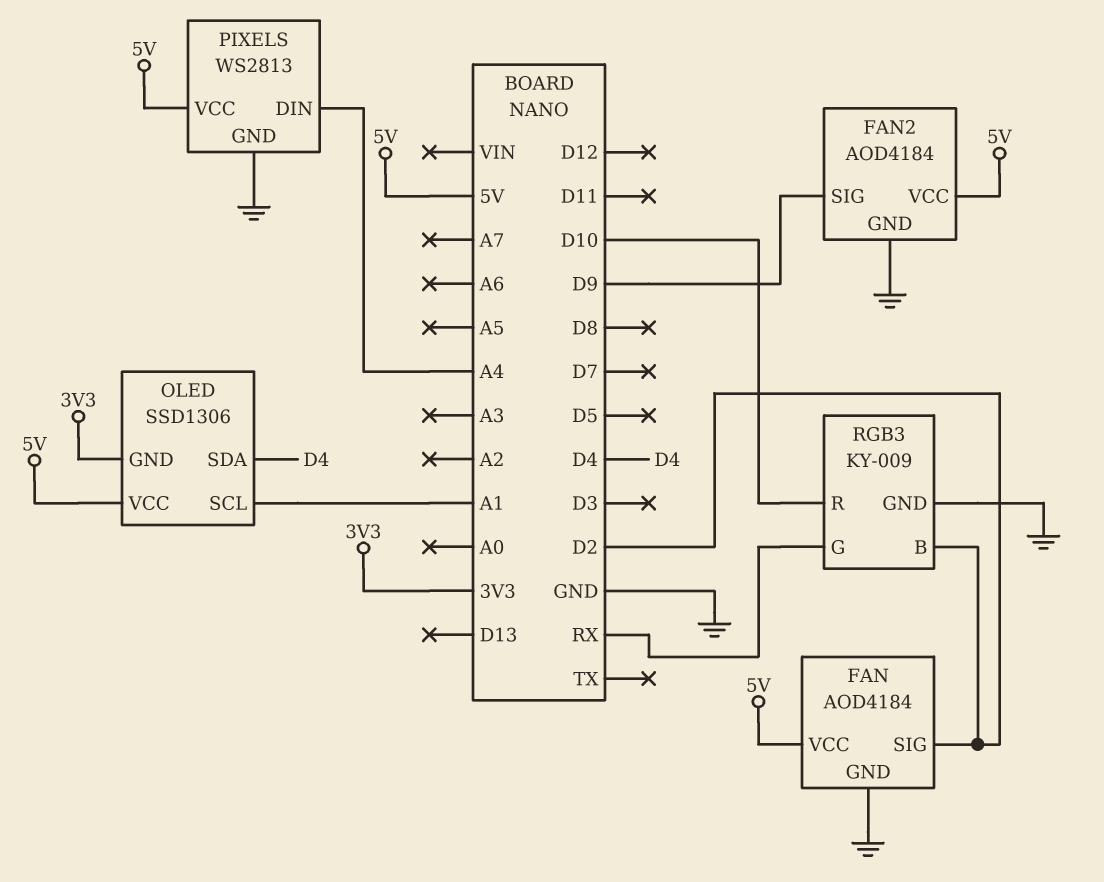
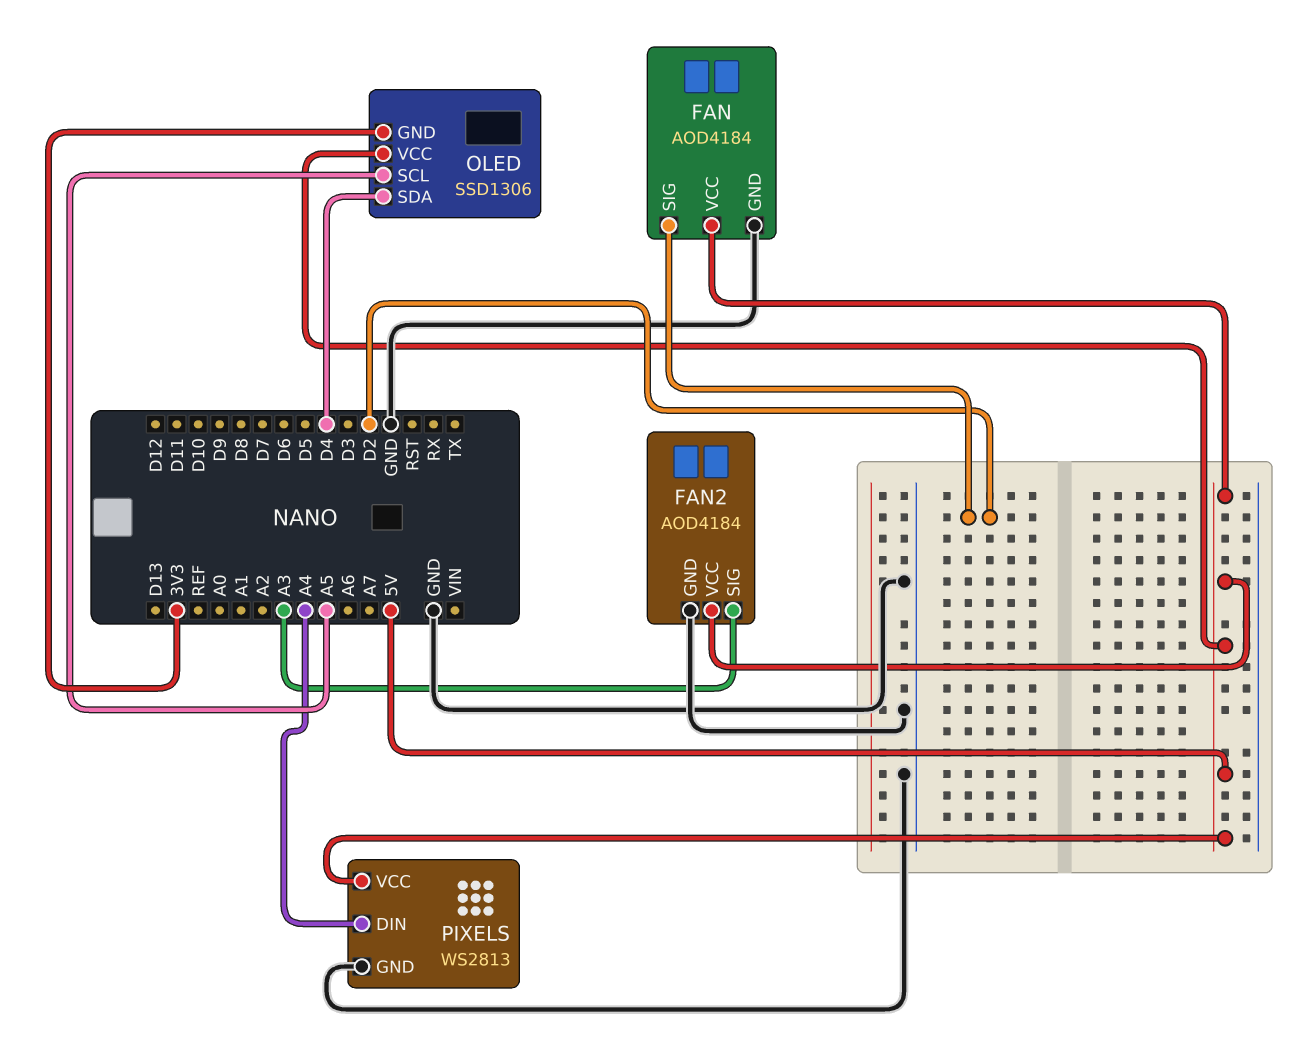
FAN2 pin SIG: D9 -> A3
OLED pin SCL: A1 -> A5
RGB3: KY-009 -> none
RGB3 pin B: D2 -> none
RGB3 pin G: RX -> none
RGB3 pin GND: GND -> none
RGB3 pin R: D10 -> none

